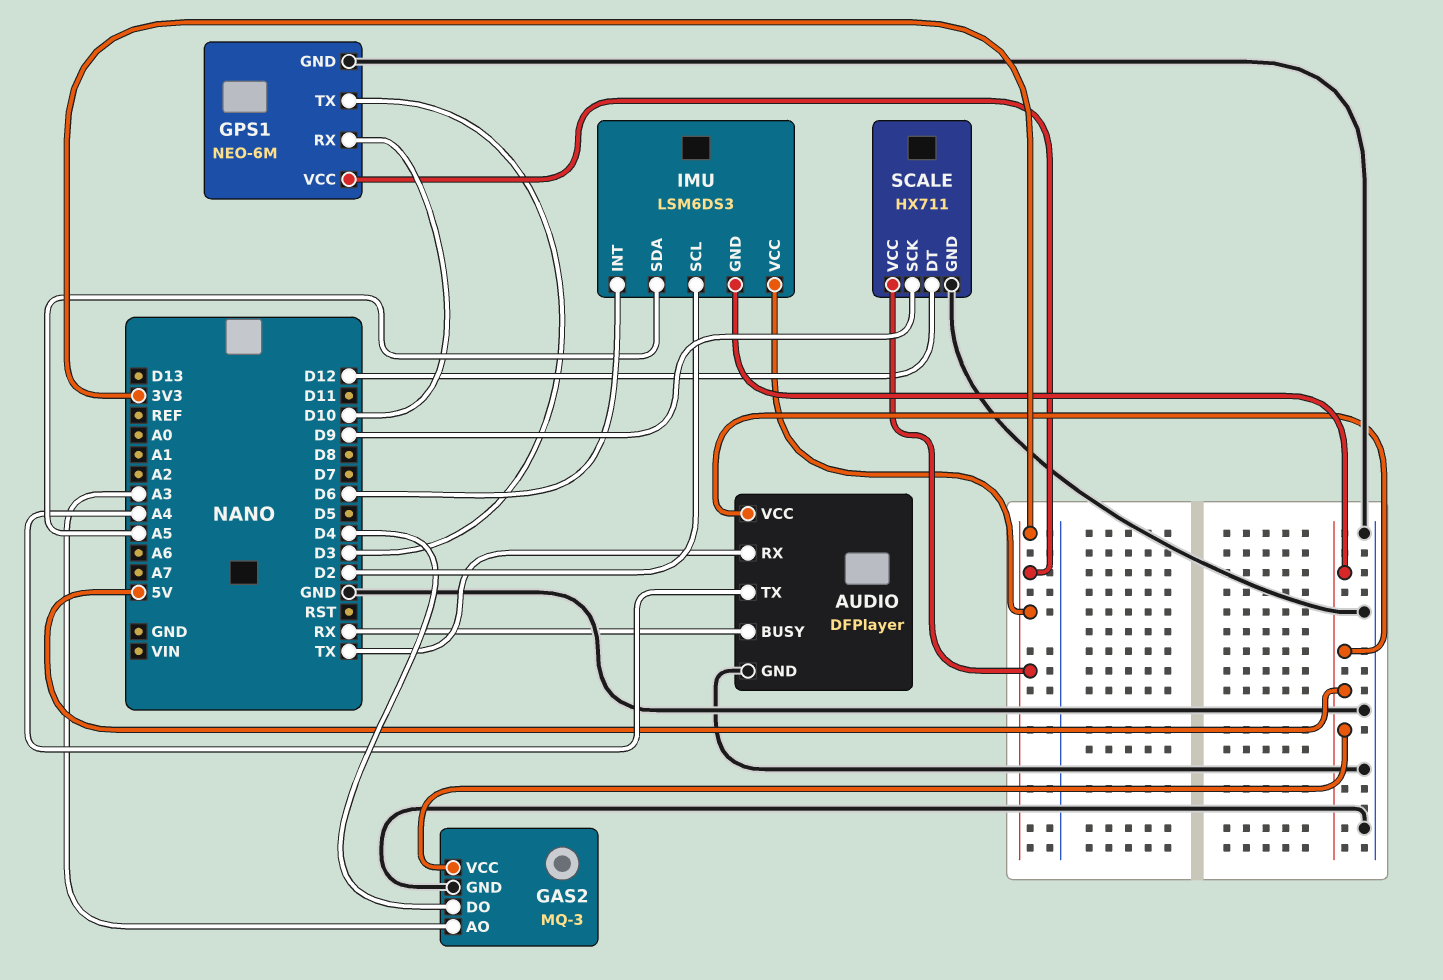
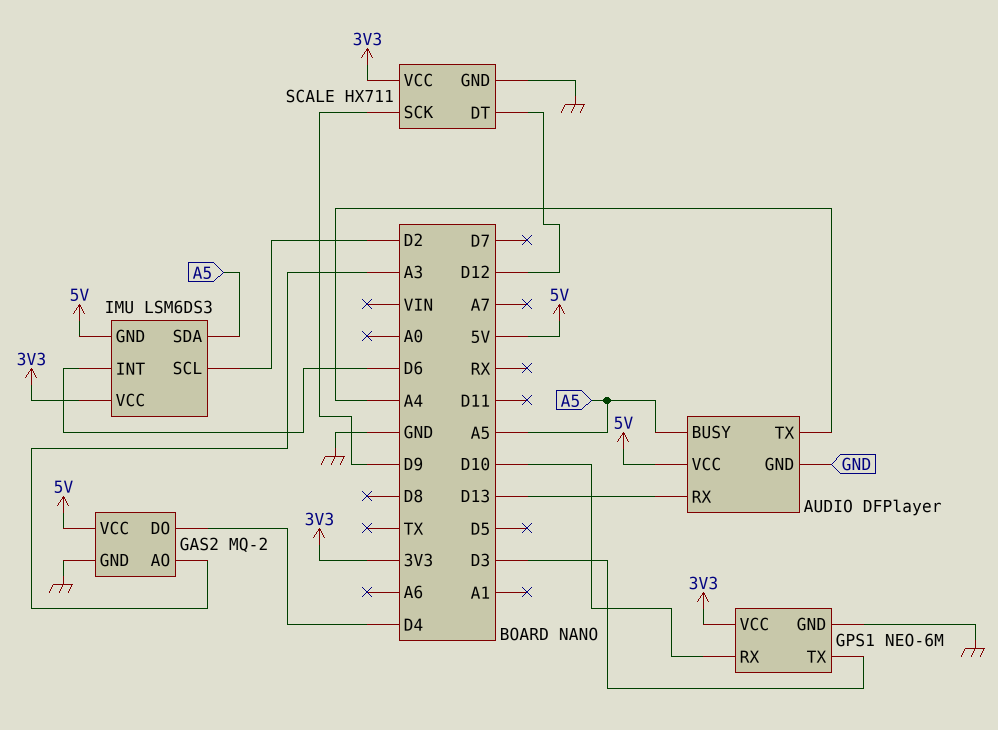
AUDIO pin BUSY: RX -> A5
AUDIO pin RX: TX -> D13
GAS2: MQ-3 -> MQ-2

